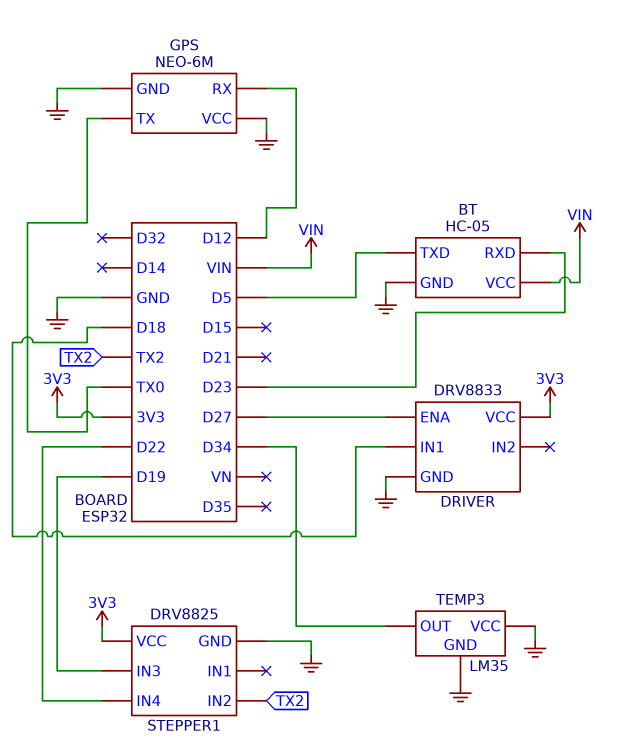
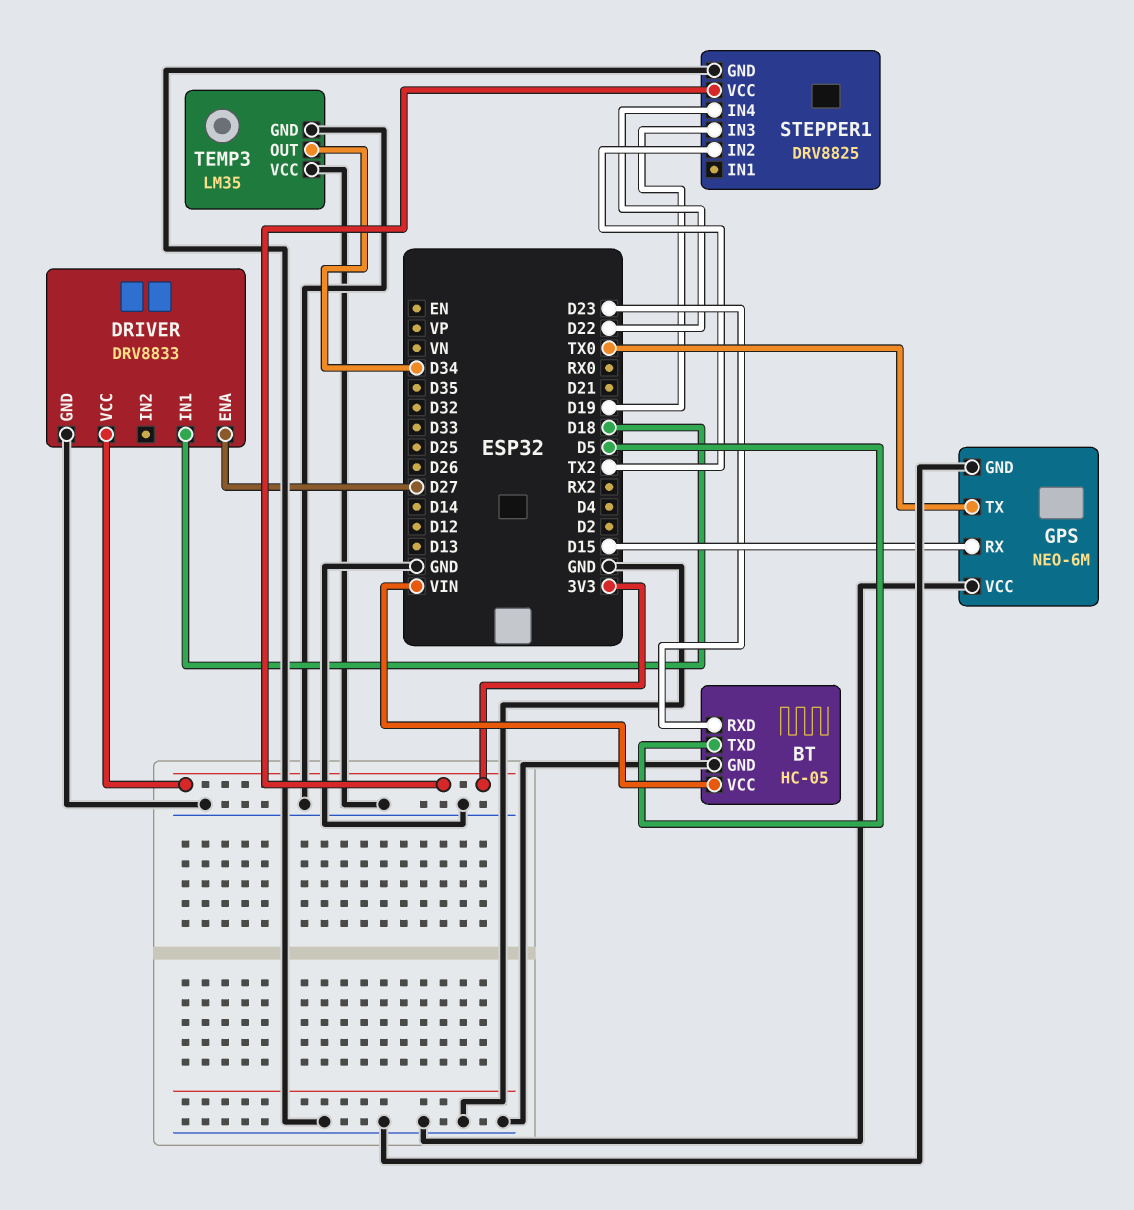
GPS pin RX: D12 -> D15

